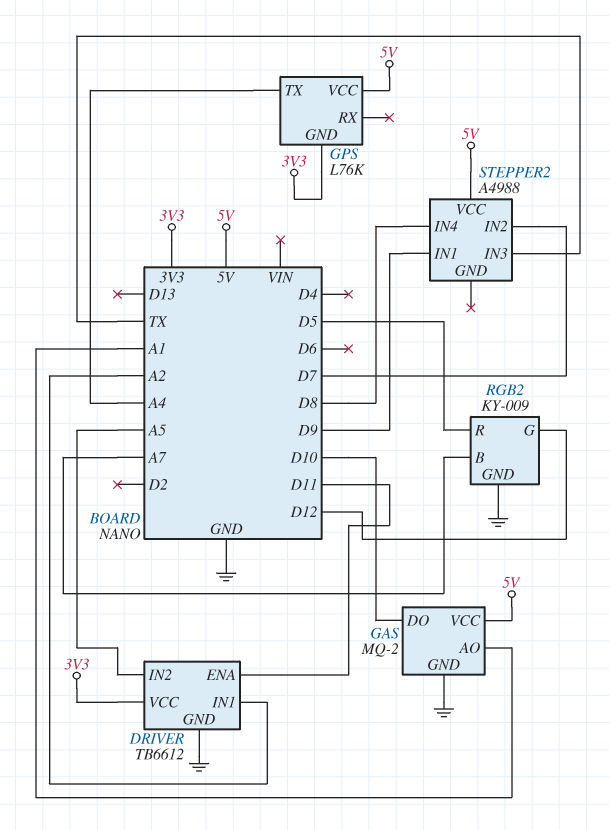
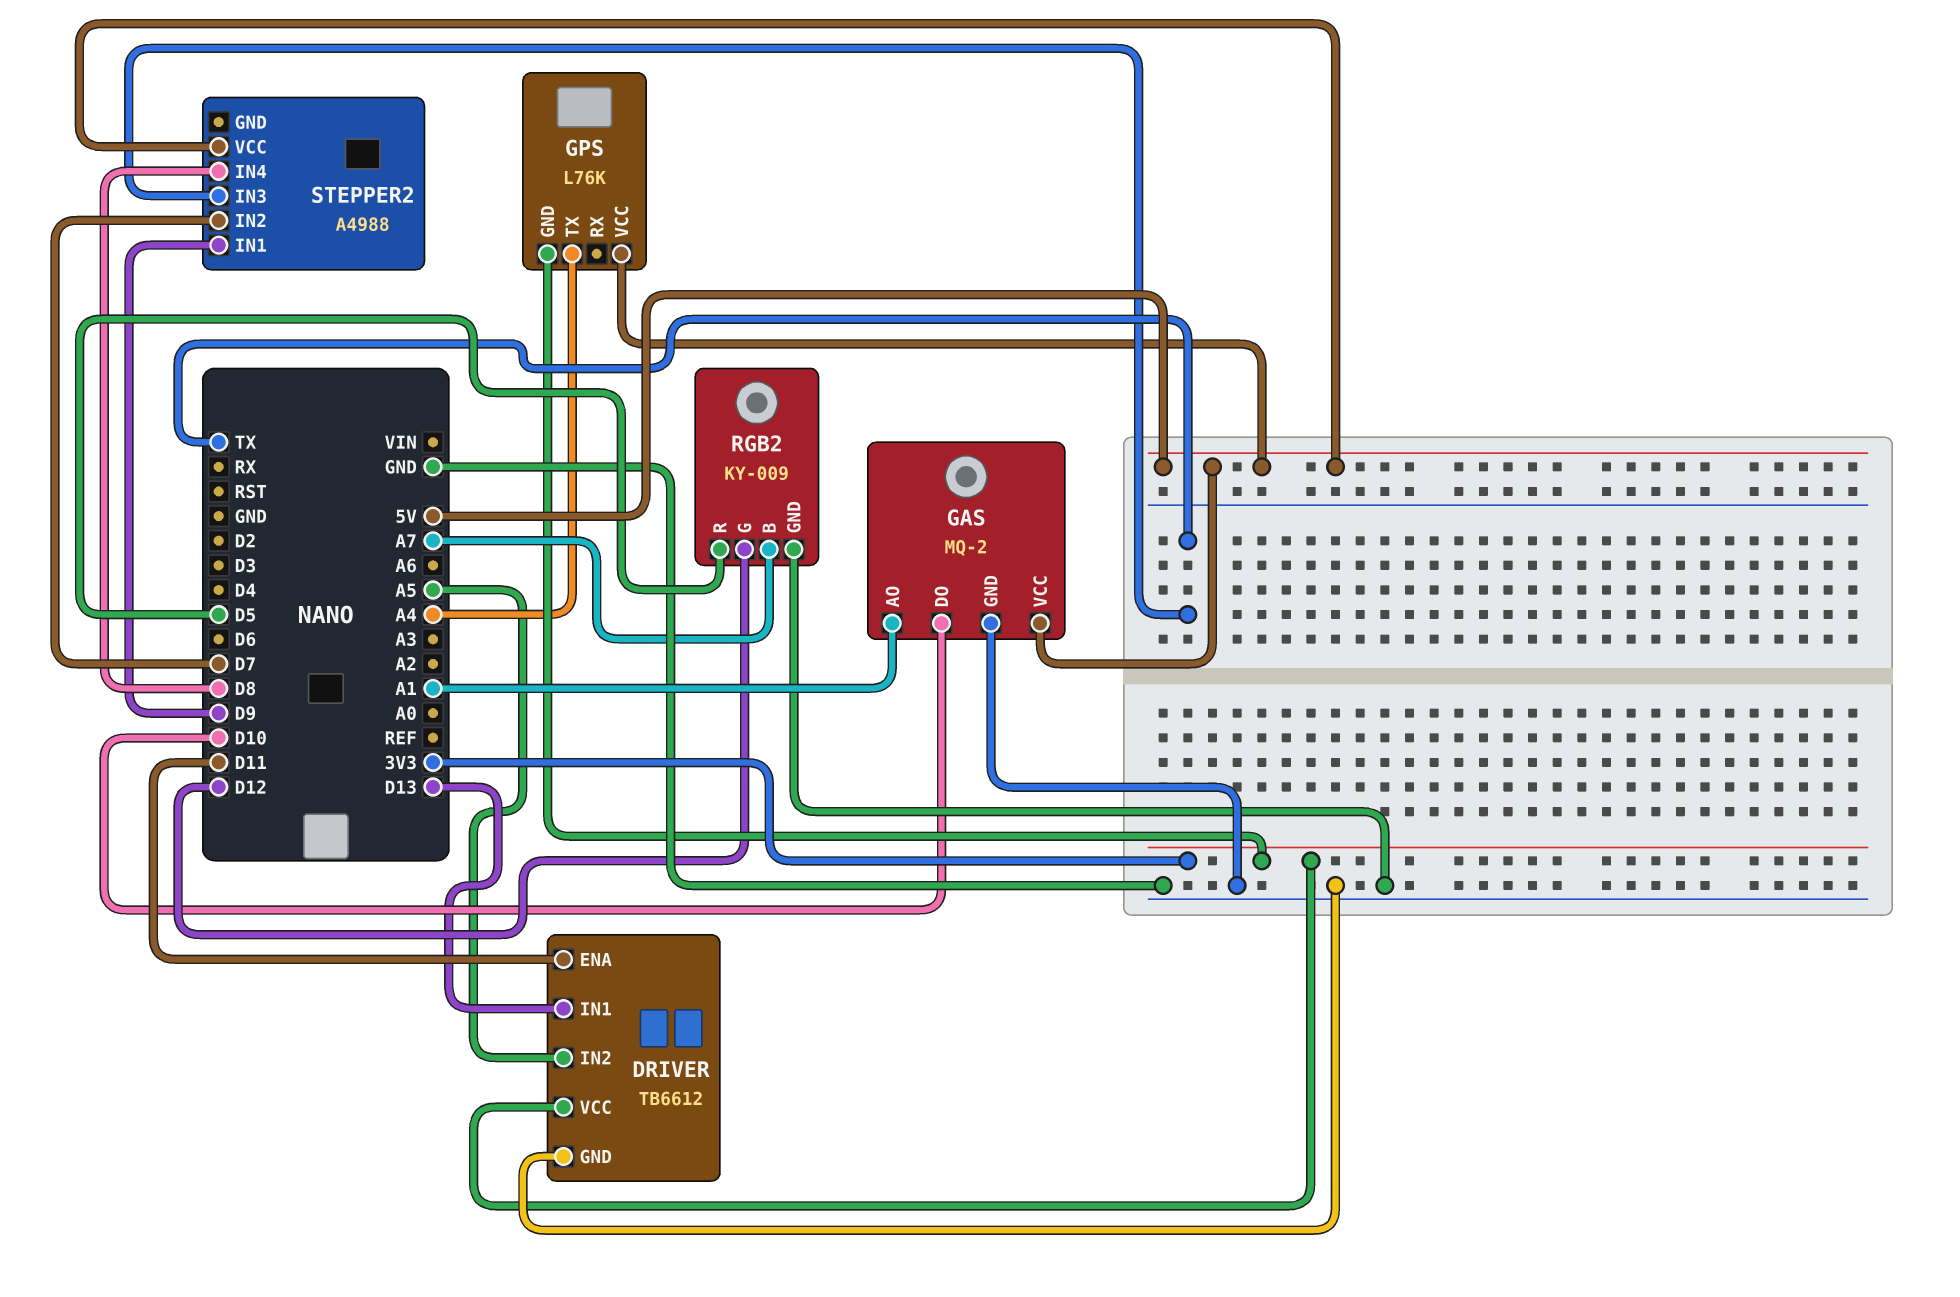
DRIVER pin IN1: A2 -> D13

